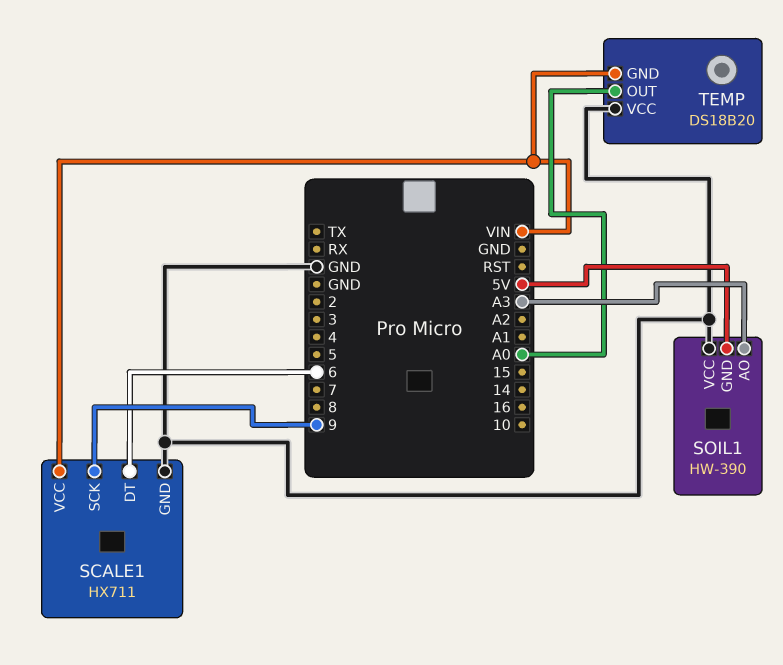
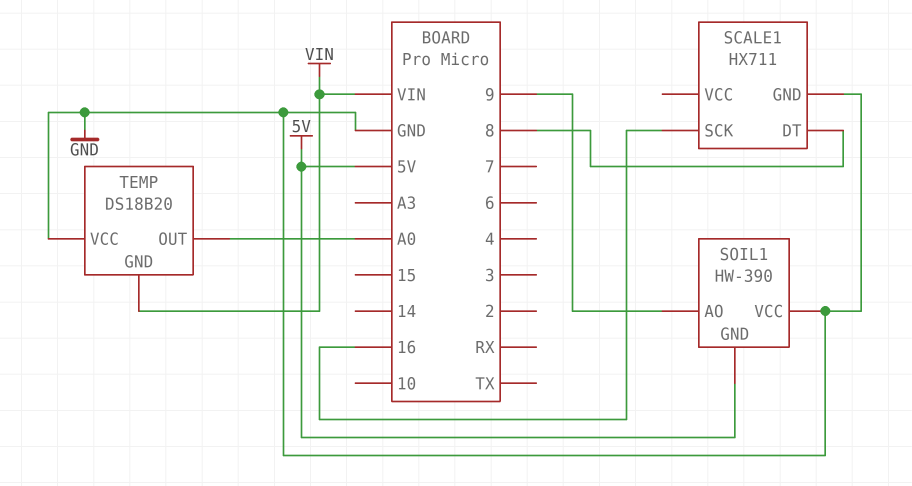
SCALE1 pin DT: 6 -> 8
SCALE1 pin SCK: 9 -> 16
SCALE1 pin VCC: VIN -> none
SOIL1 pin AO: A3 -> 9

